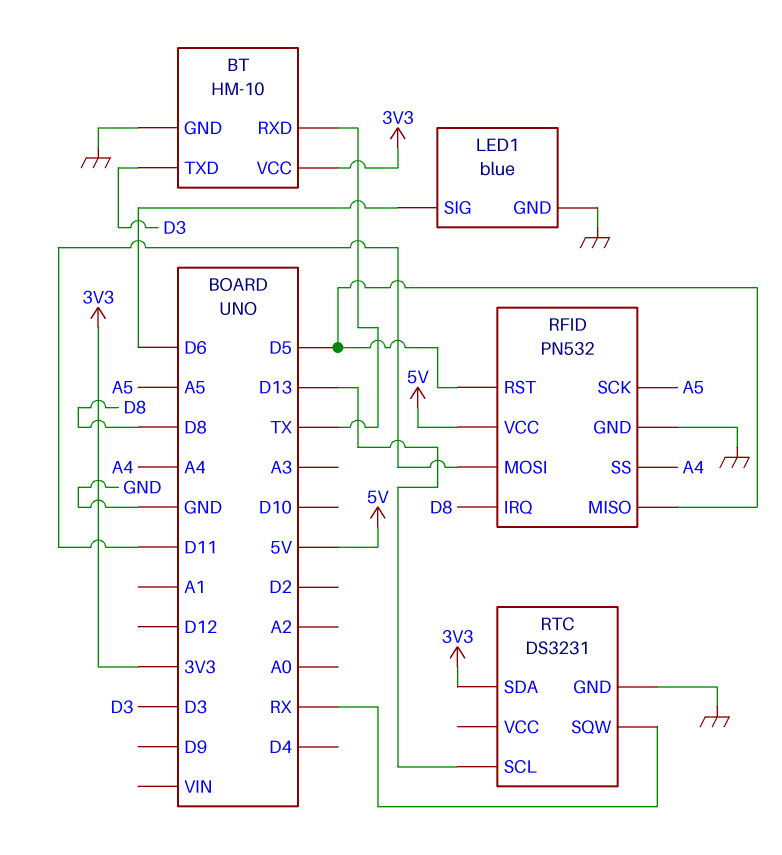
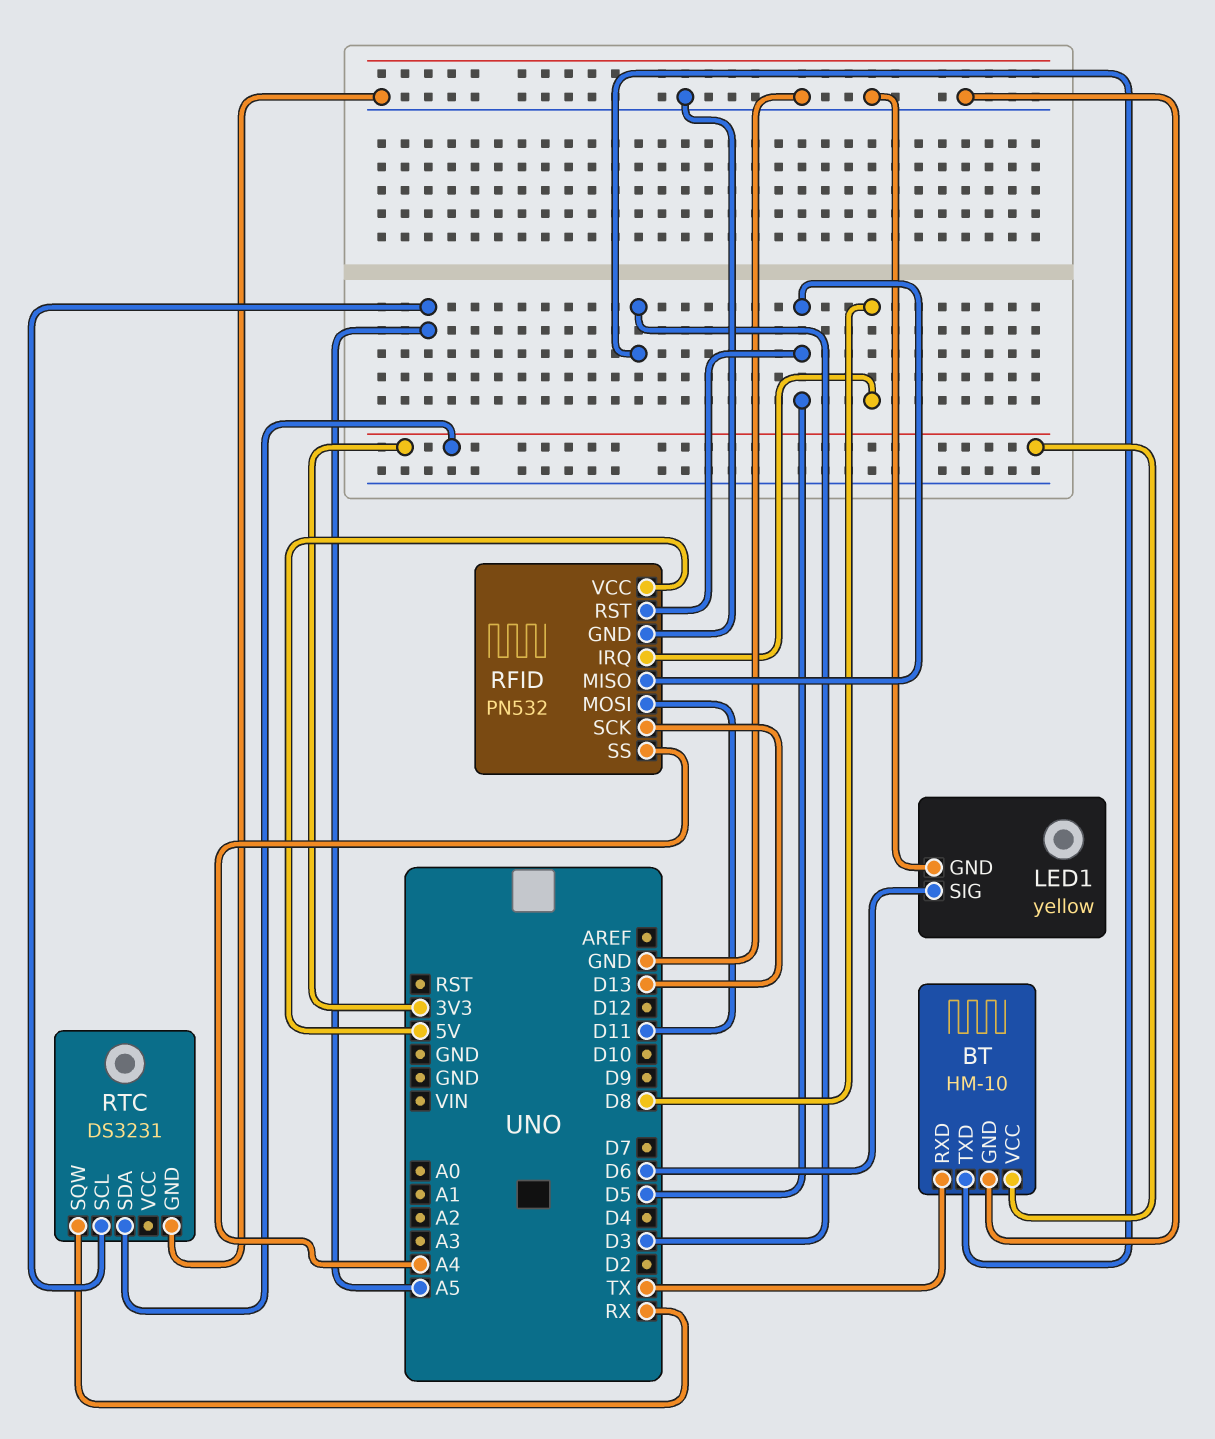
LED1: blue -> yellow
RFID pin SCK: A5 -> D13
RTC pin SCL: D13 -> A5

